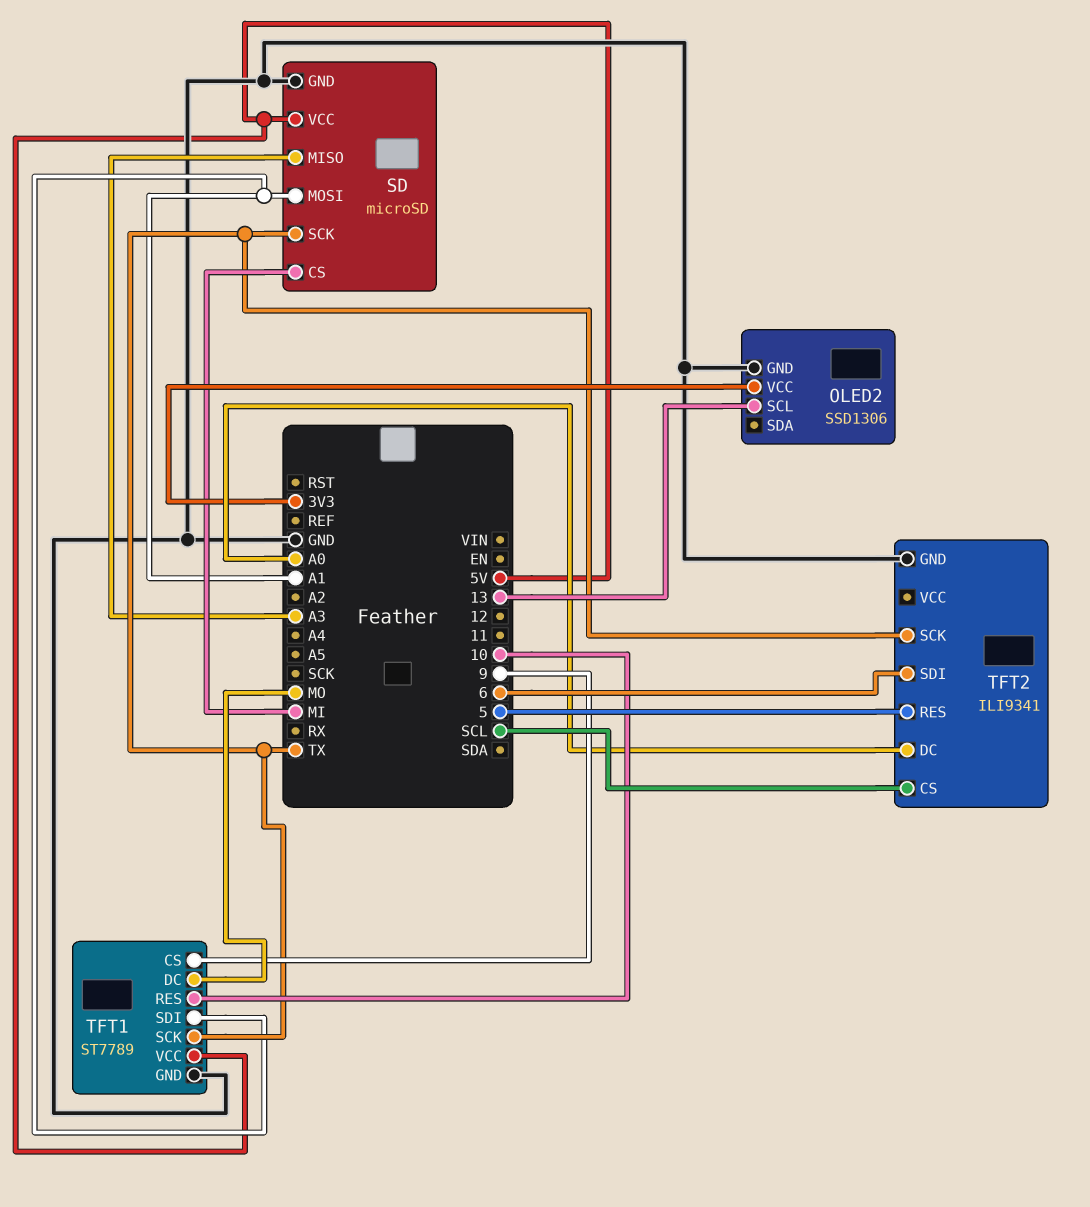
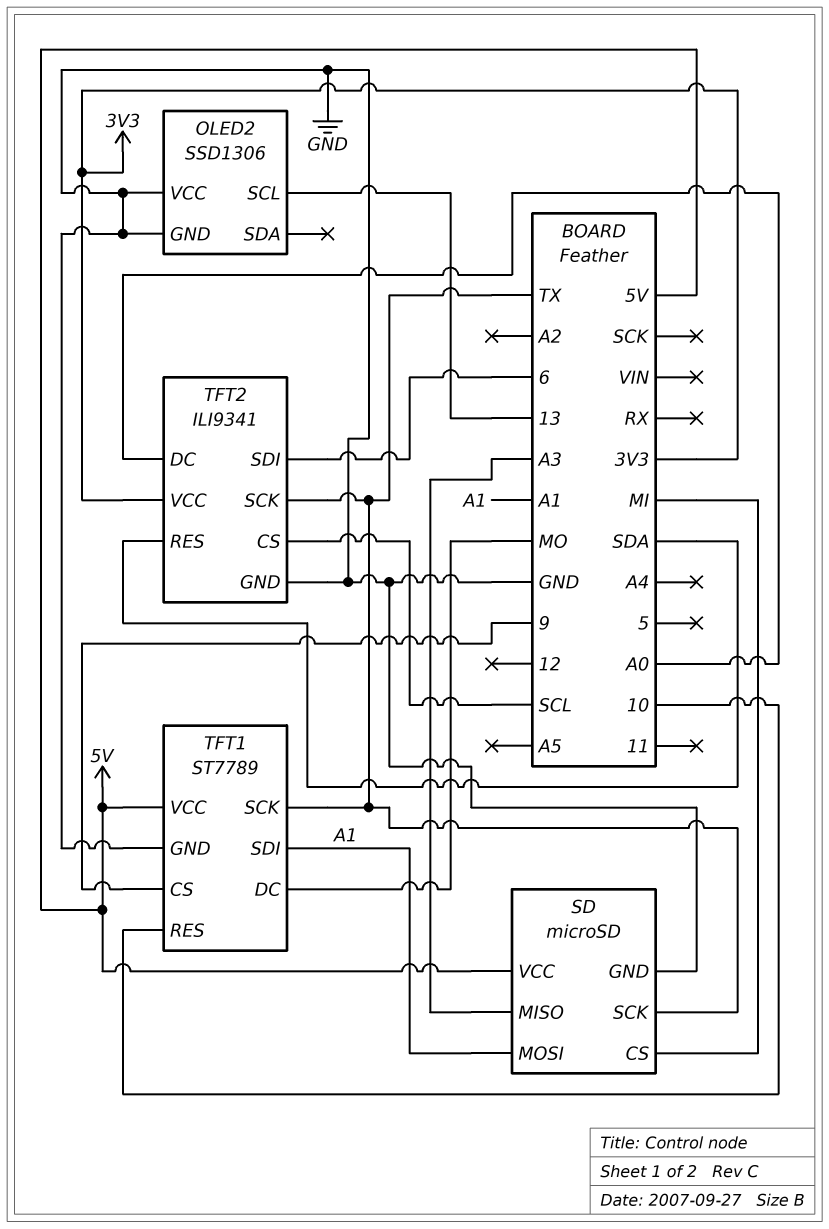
OLED2 pin VCC: 3V3 -> GND
TFT2 pin RES: 5 -> SDA
TFT2 pin VCC: none -> 3V3

